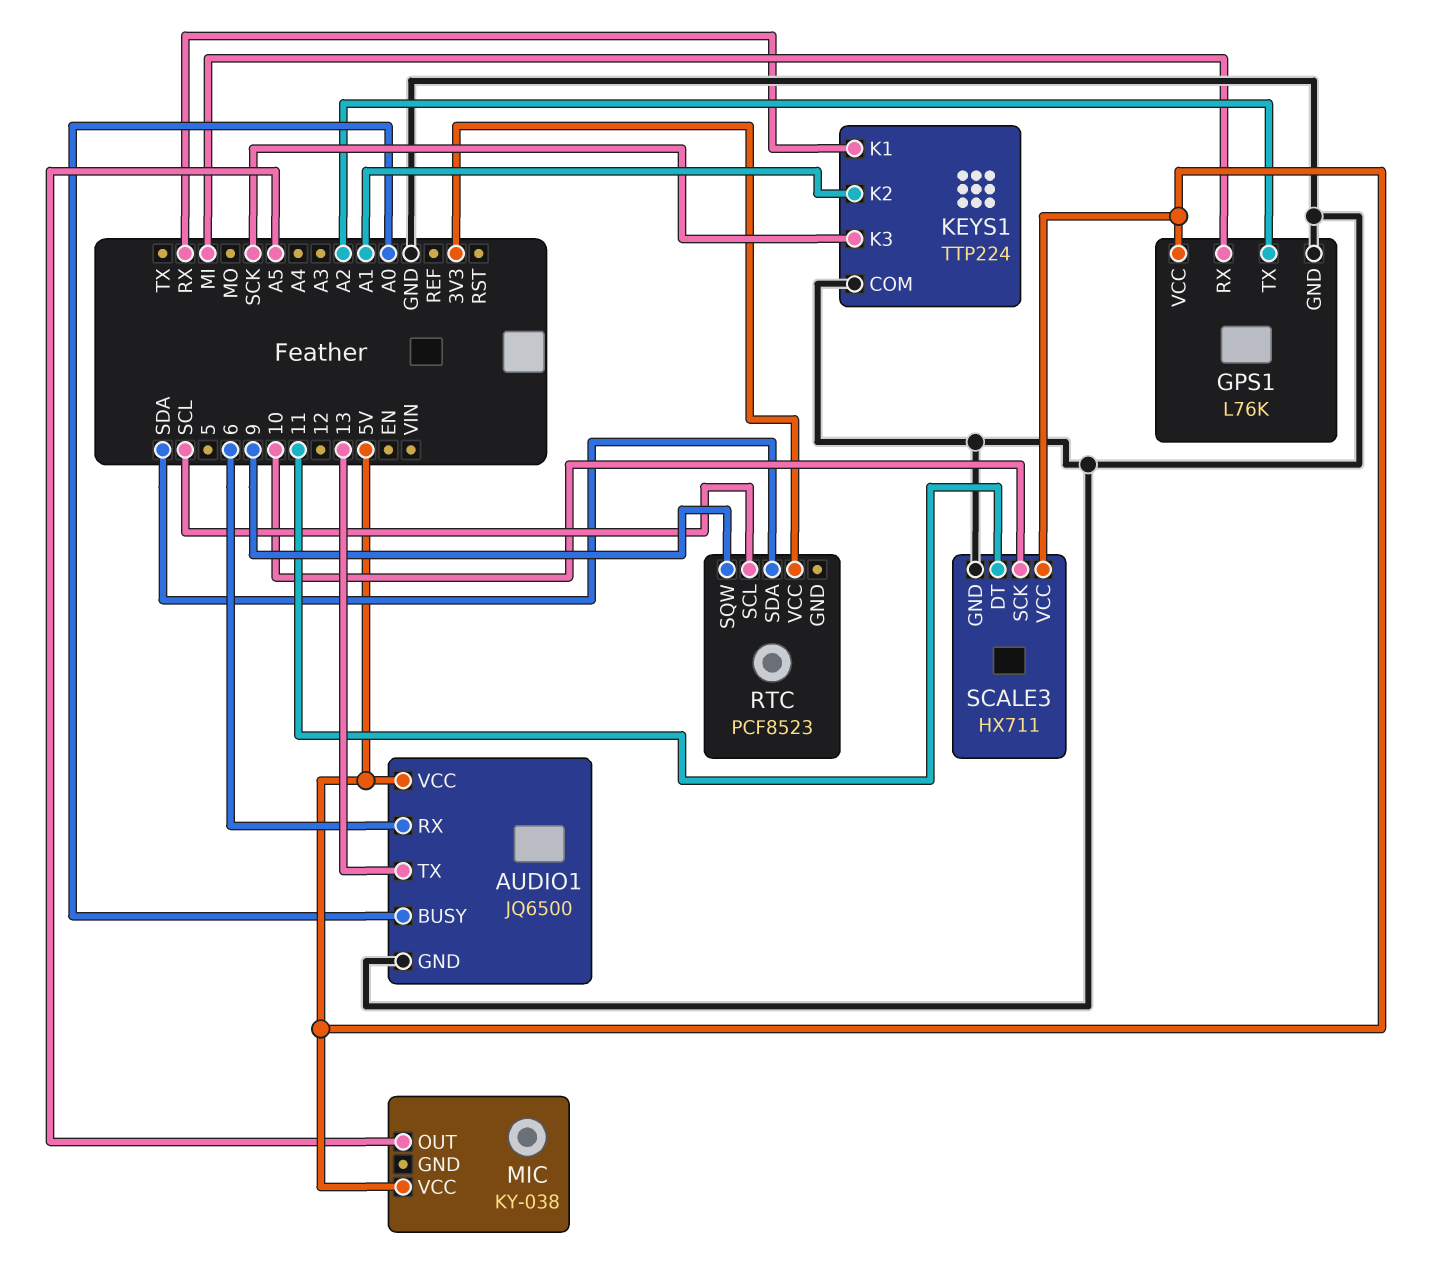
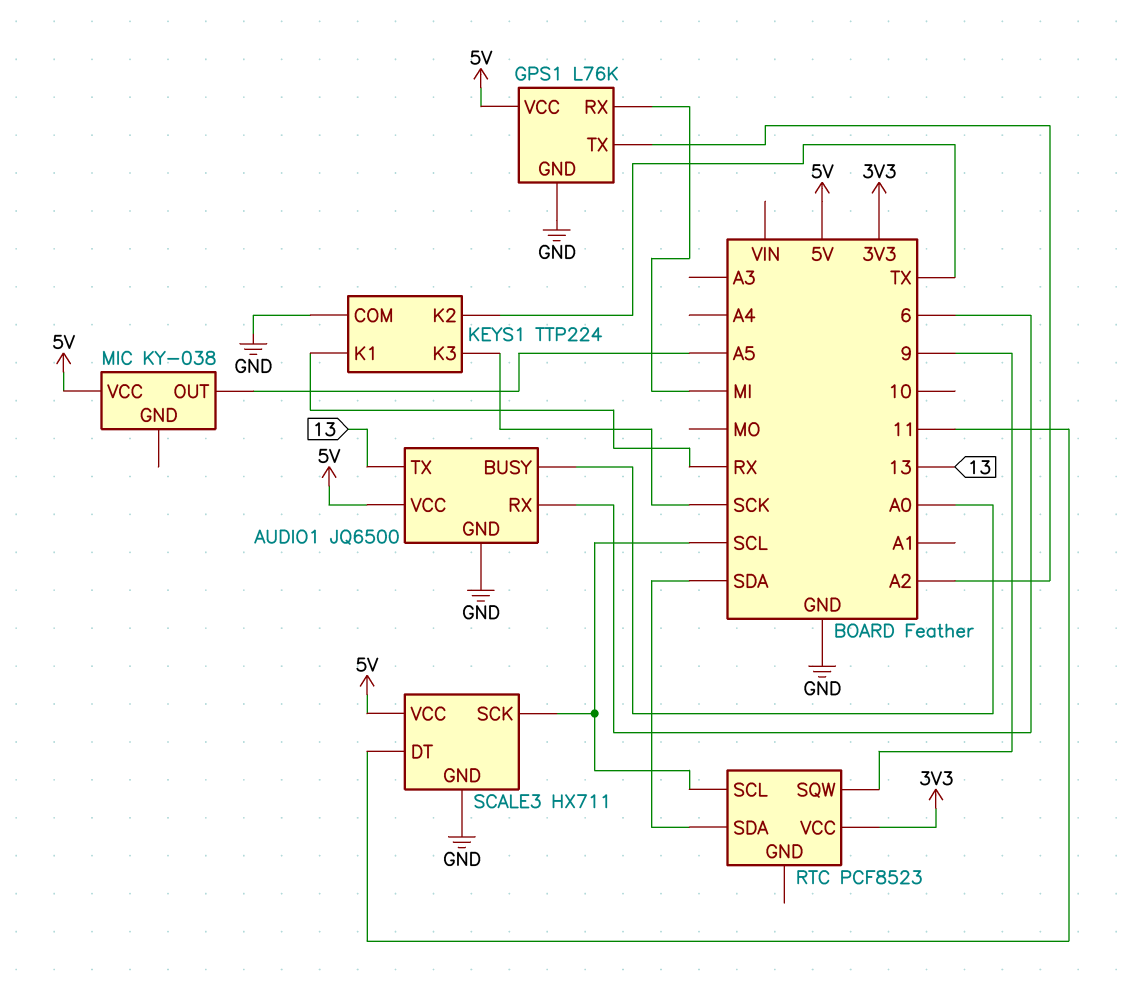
KEYS1 pin K2: A1 -> TX
SCALE3 pin SCK: 10 -> SCL

